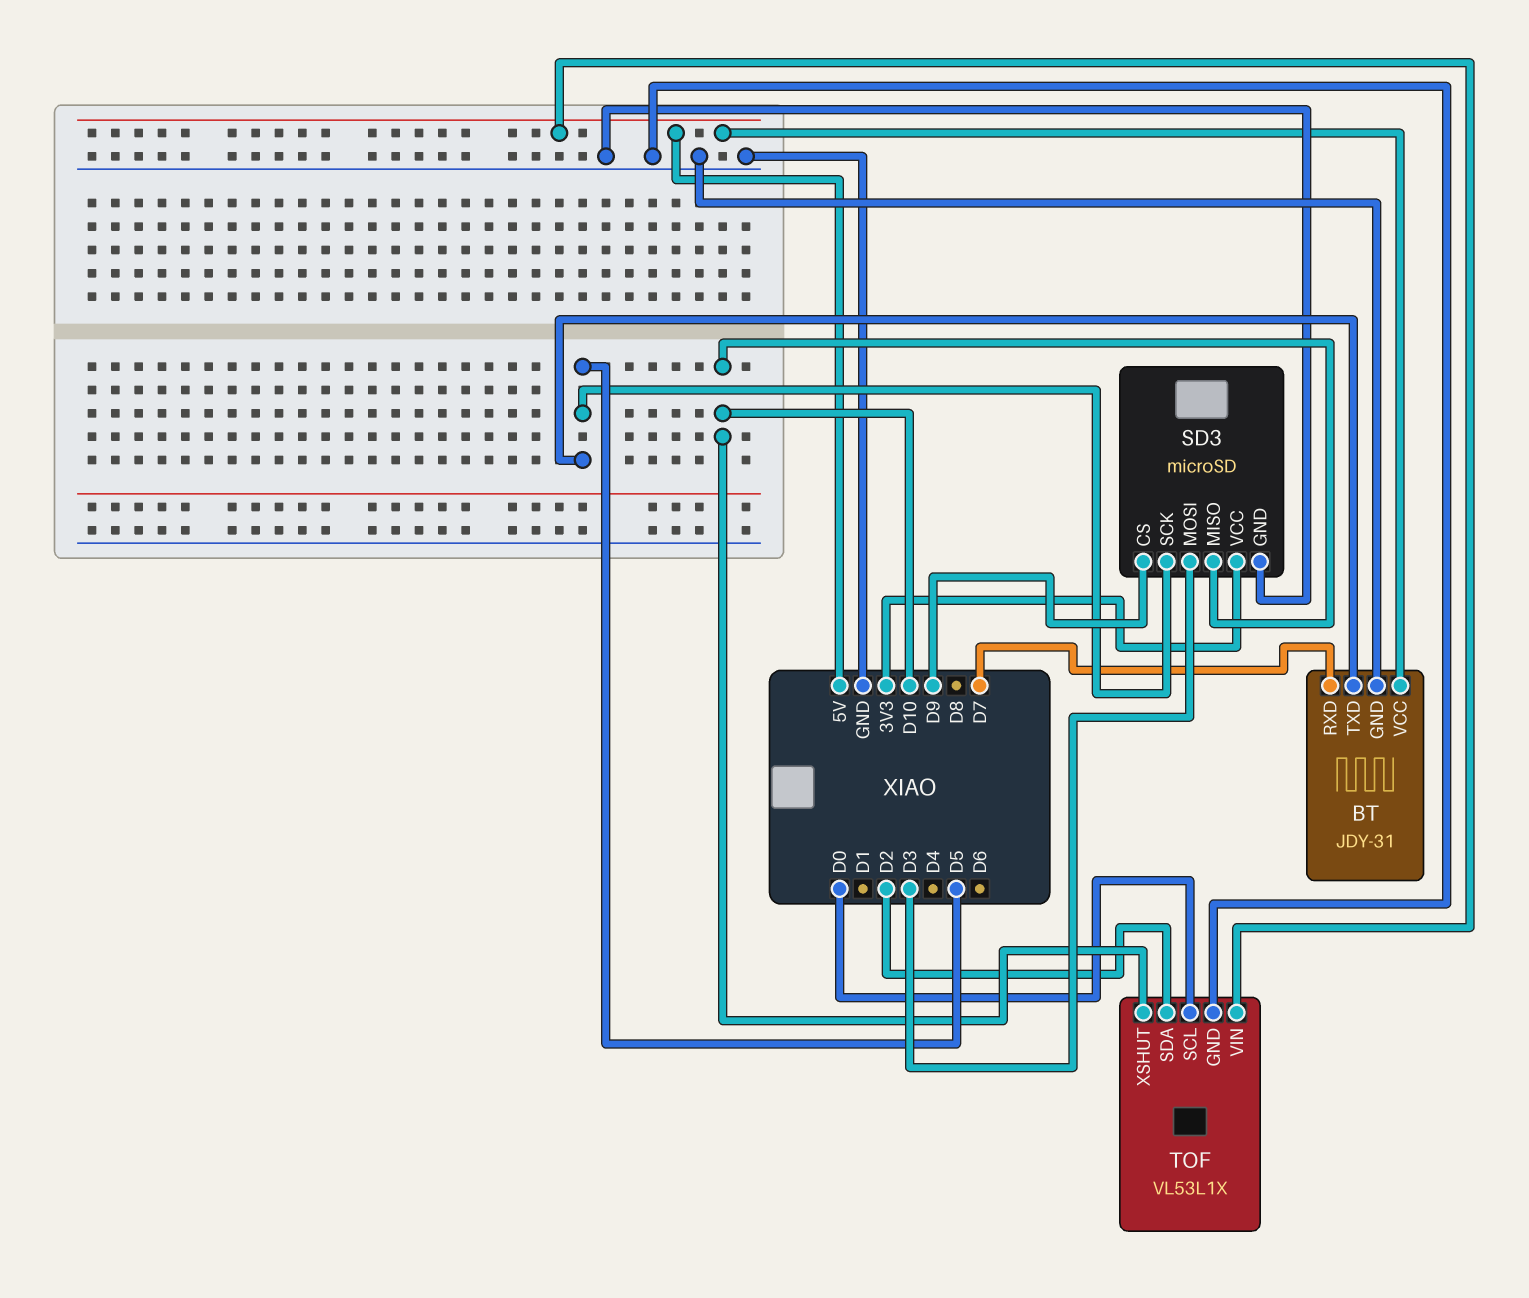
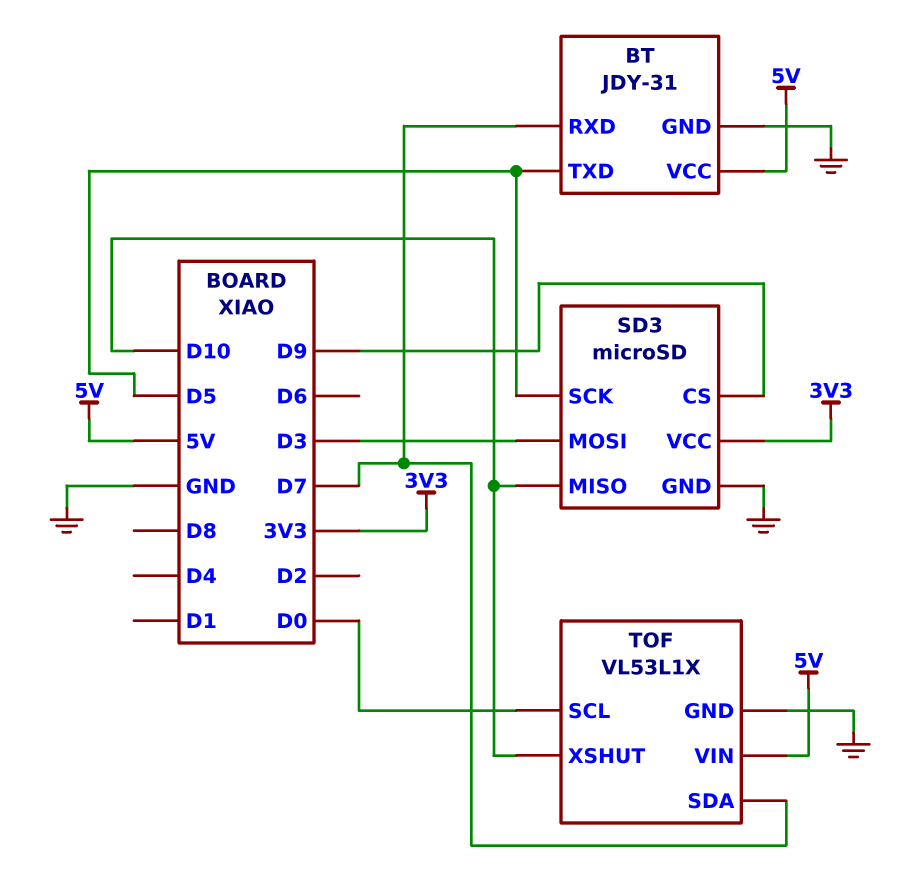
TOF pin SDA: D2 -> D7

